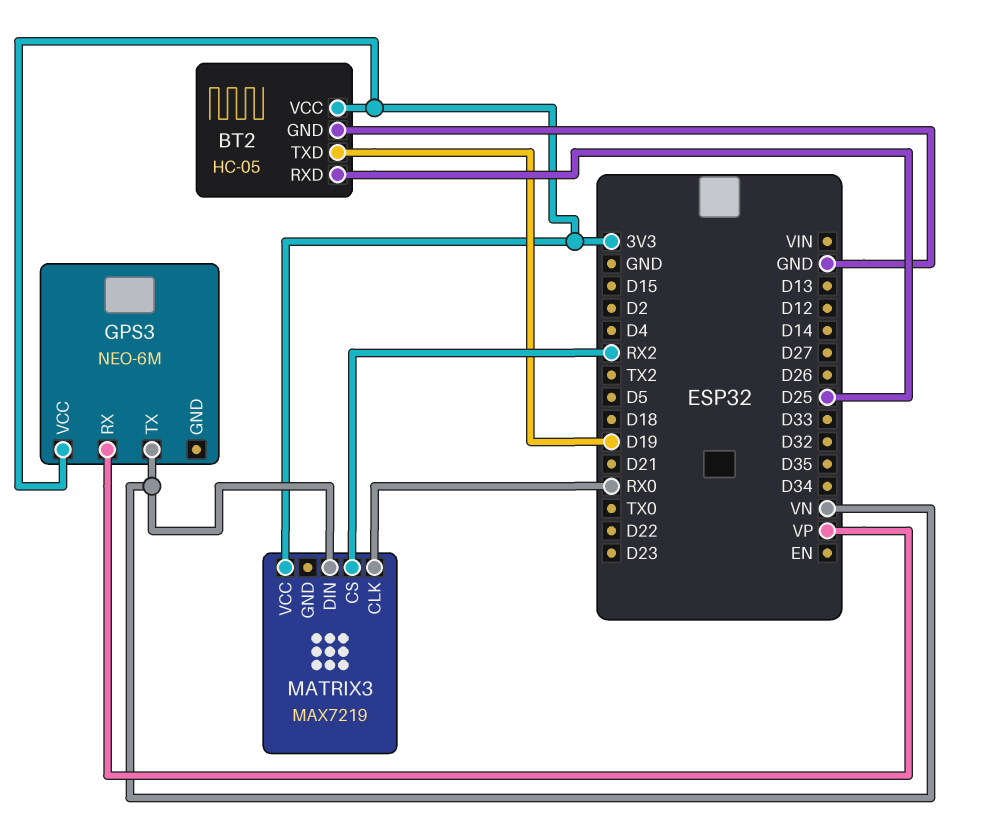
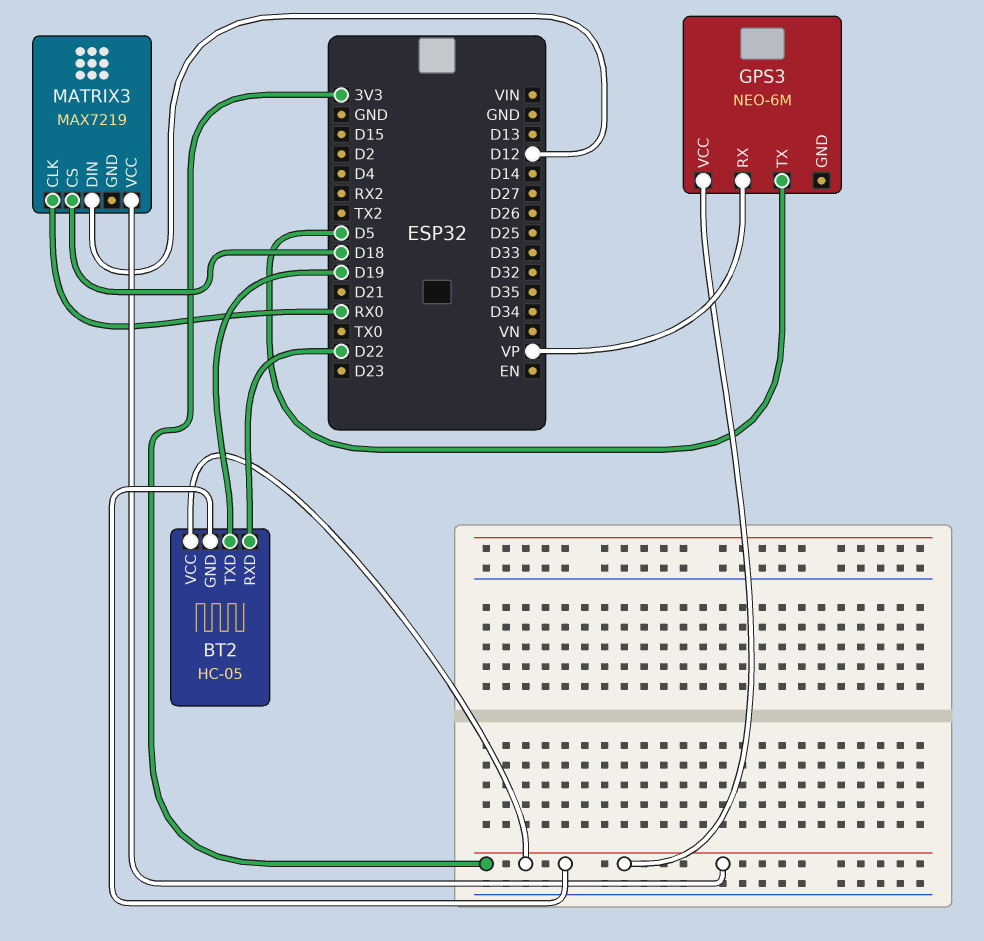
BT2 pin GND: GND -> 3V3
BT2 pin RXD: D25 -> D22
GPS3 pin TX: VN -> D5
MATRIX3 pin CS: RX2 -> D18
MATRIX3 pin DIN: VN -> D12

